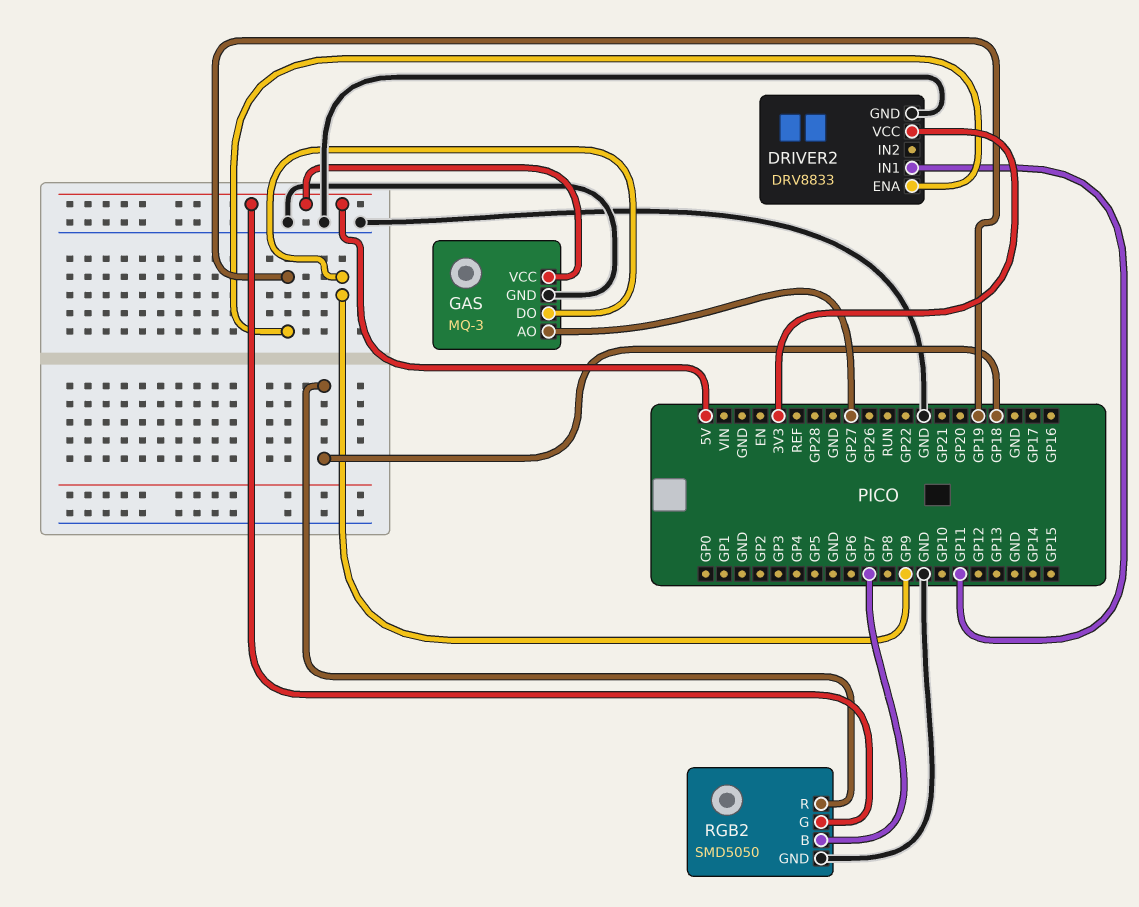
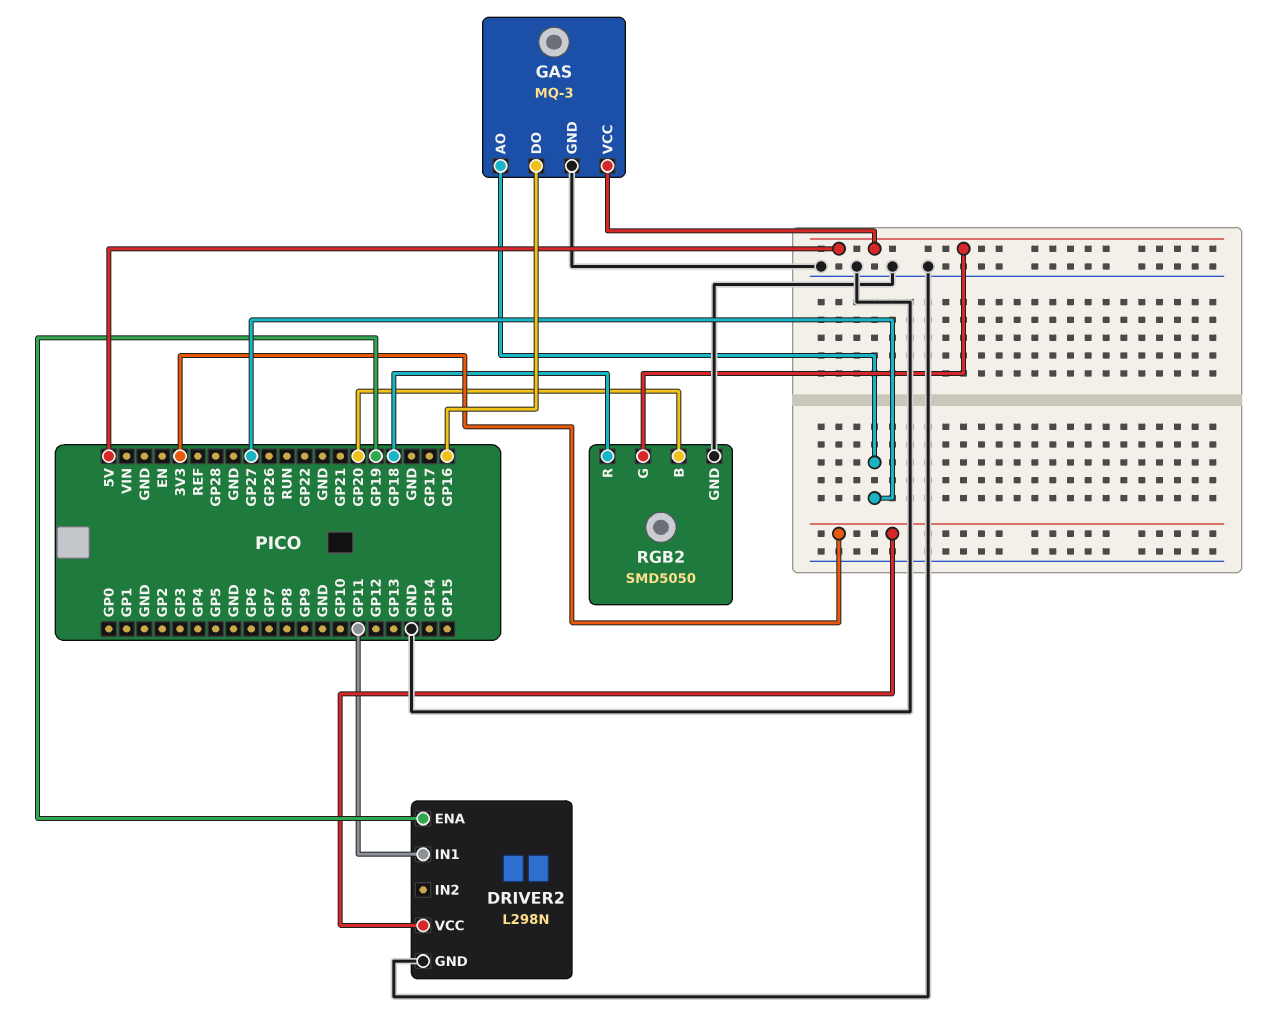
DRIVER2: DRV8833 -> L298N
GAS pin DO: GP9 -> GP16
RGB2 pin B: GP7 -> GP20

